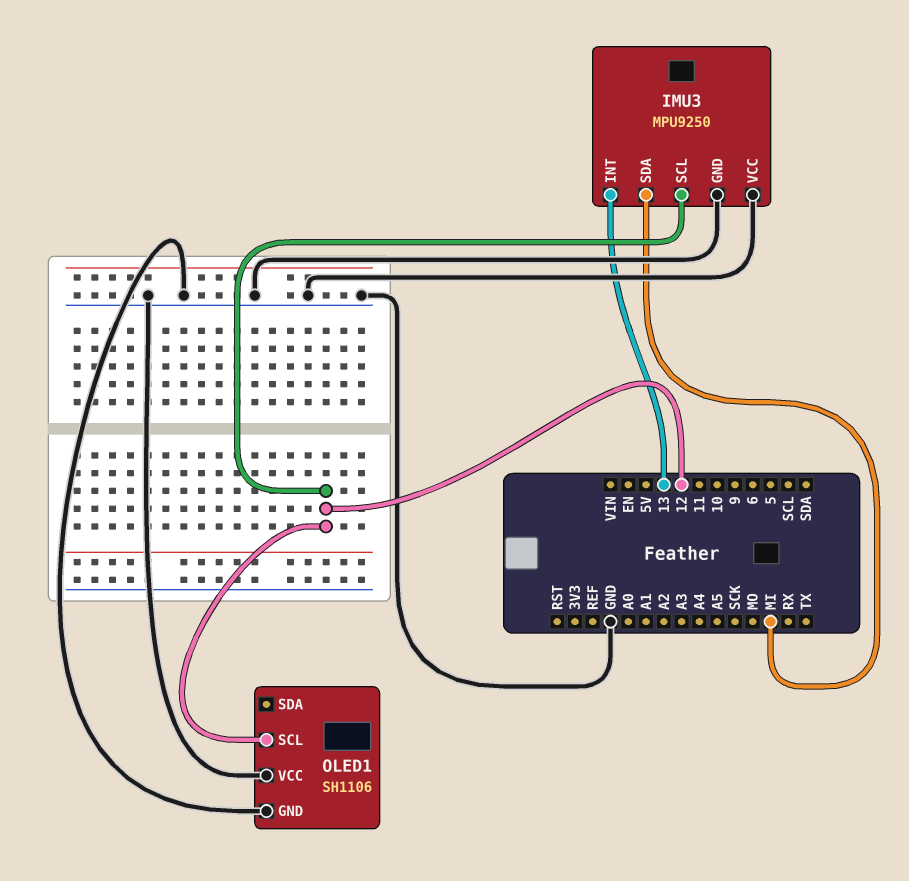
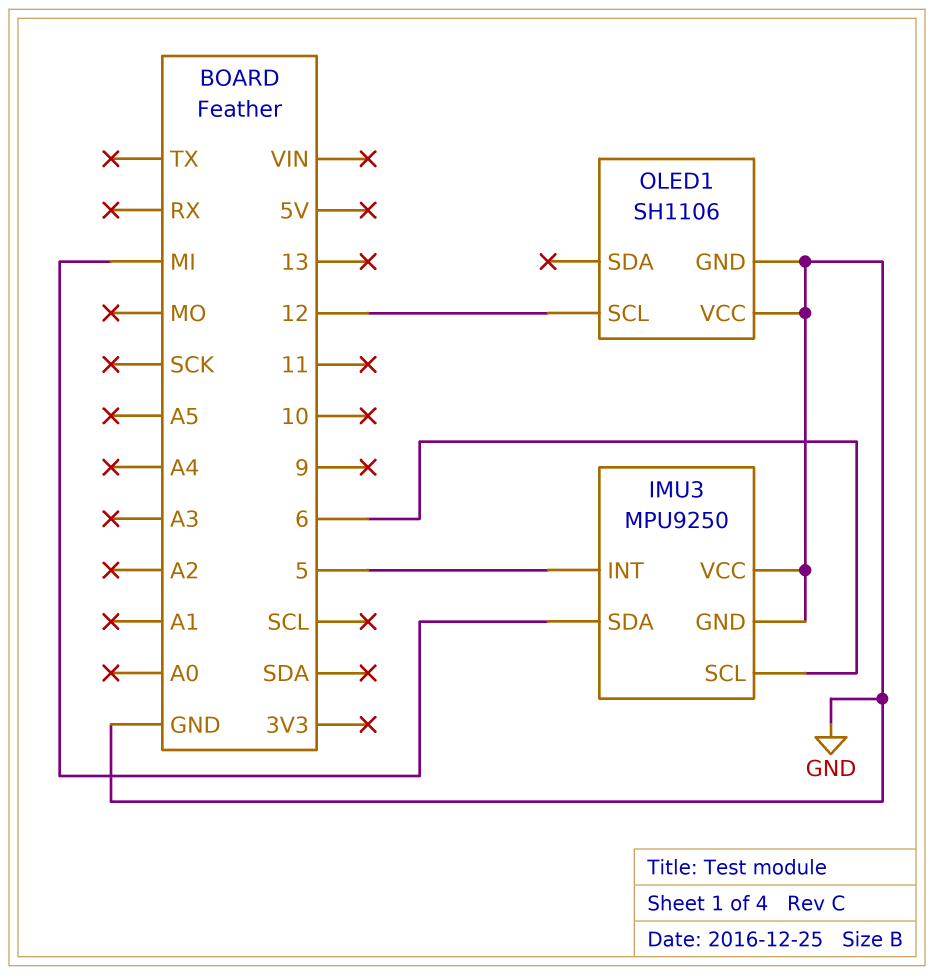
IMU3 pin INT: 13 -> 5
IMU3 pin SCL: 12 -> 6

